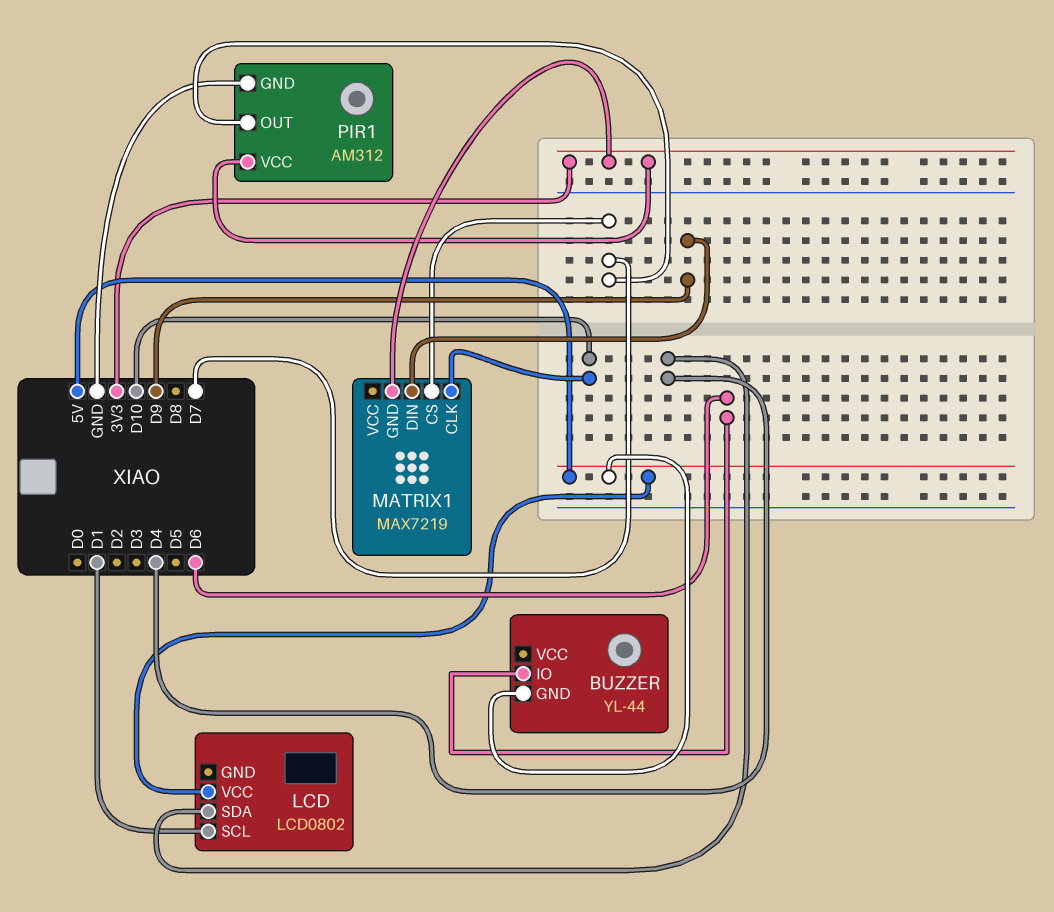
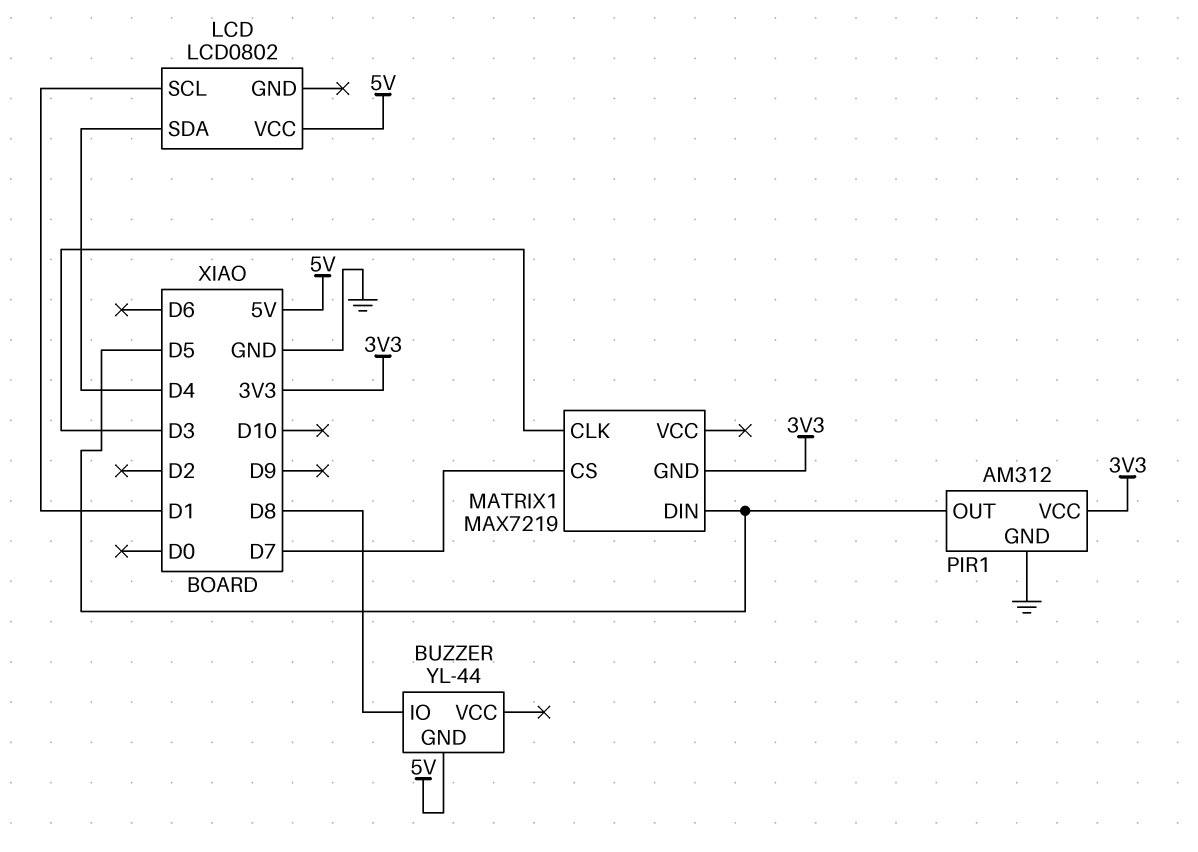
BUZZER pin IO: D6 -> D8
MATRIX1 pin CLK: D10 -> D3
MATRIX1 pin DIN: D9 -> D5
PIR1 pin OUT: D7 -> D5

